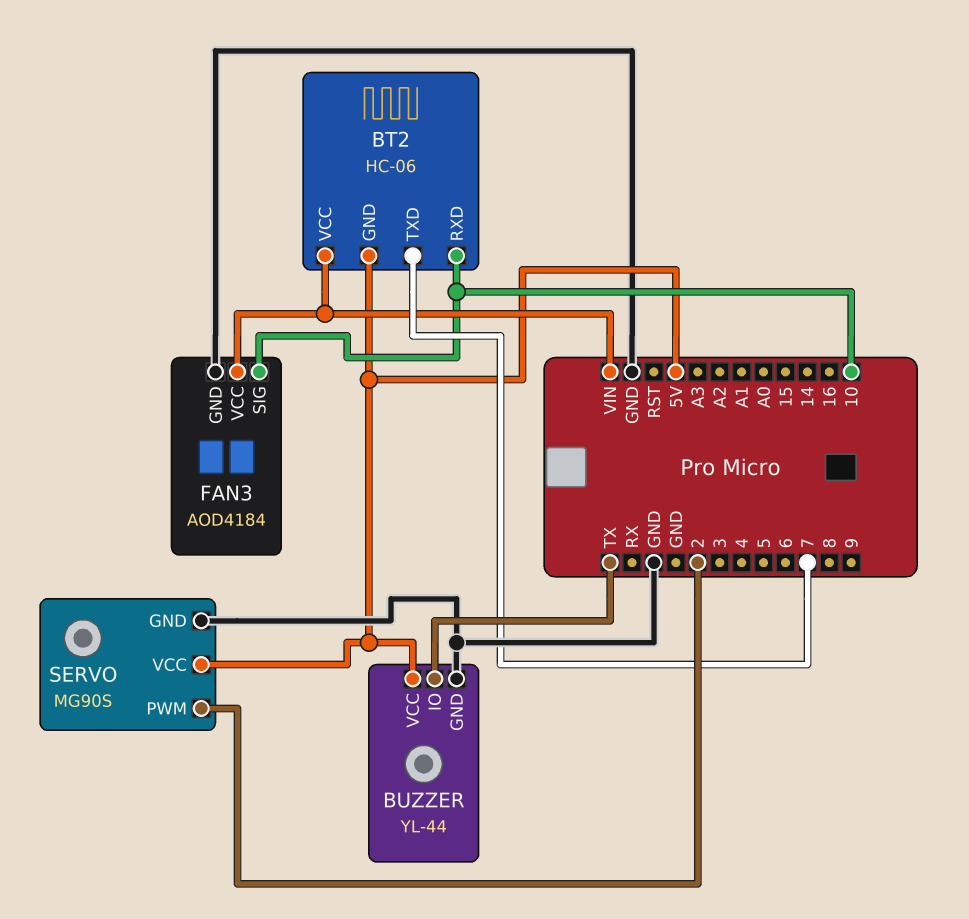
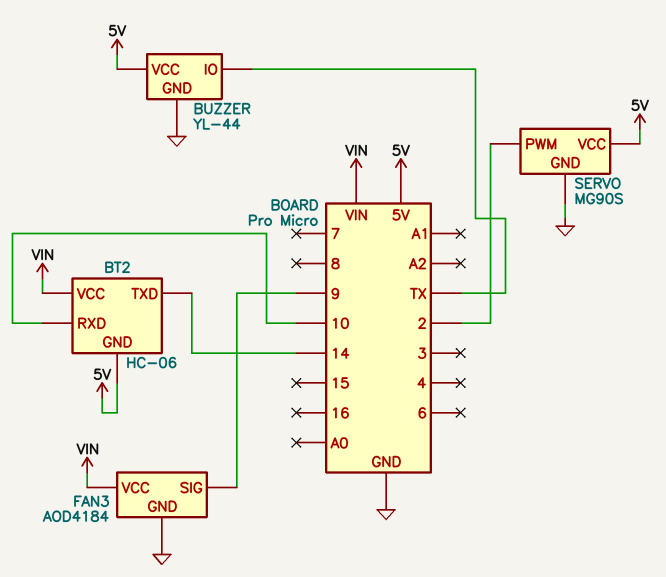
BT2 pin TXD: 7 -> 14
FAN3 pin SIG: 10 -> 9

